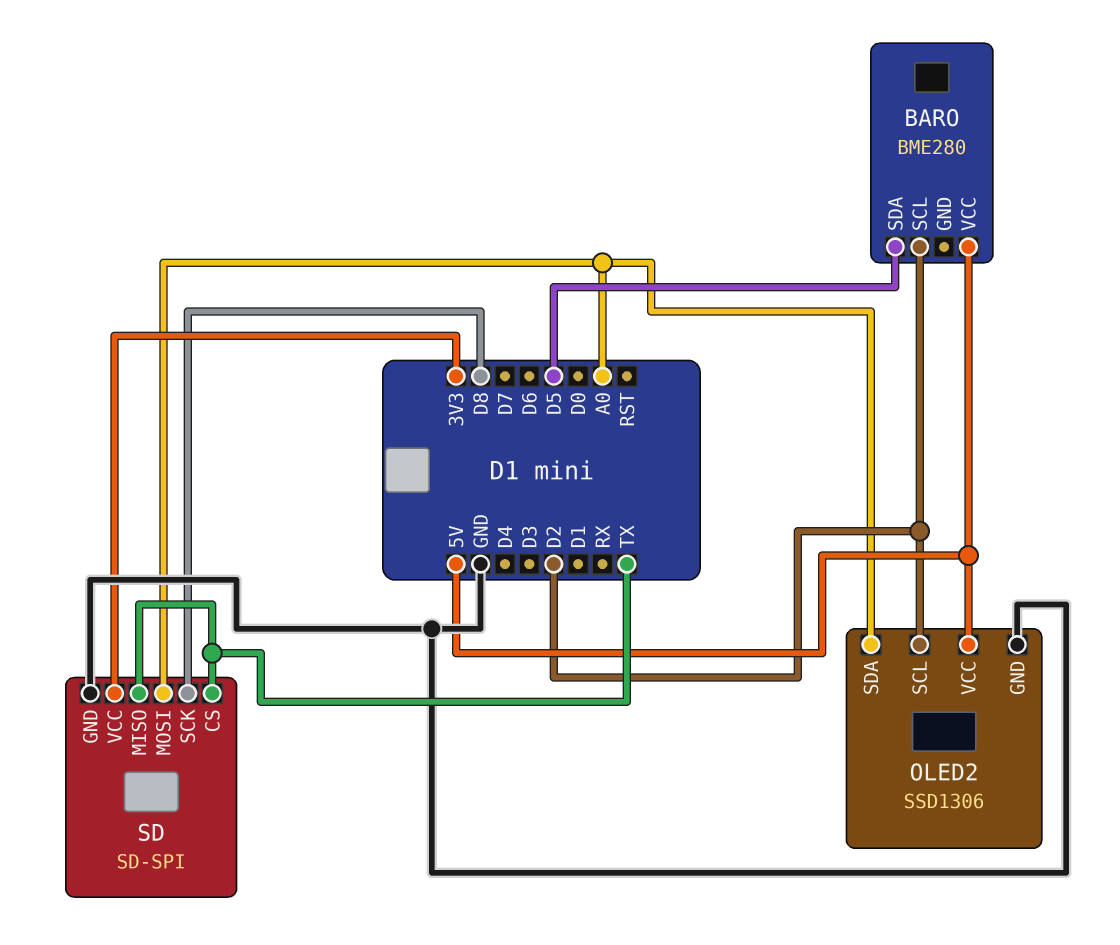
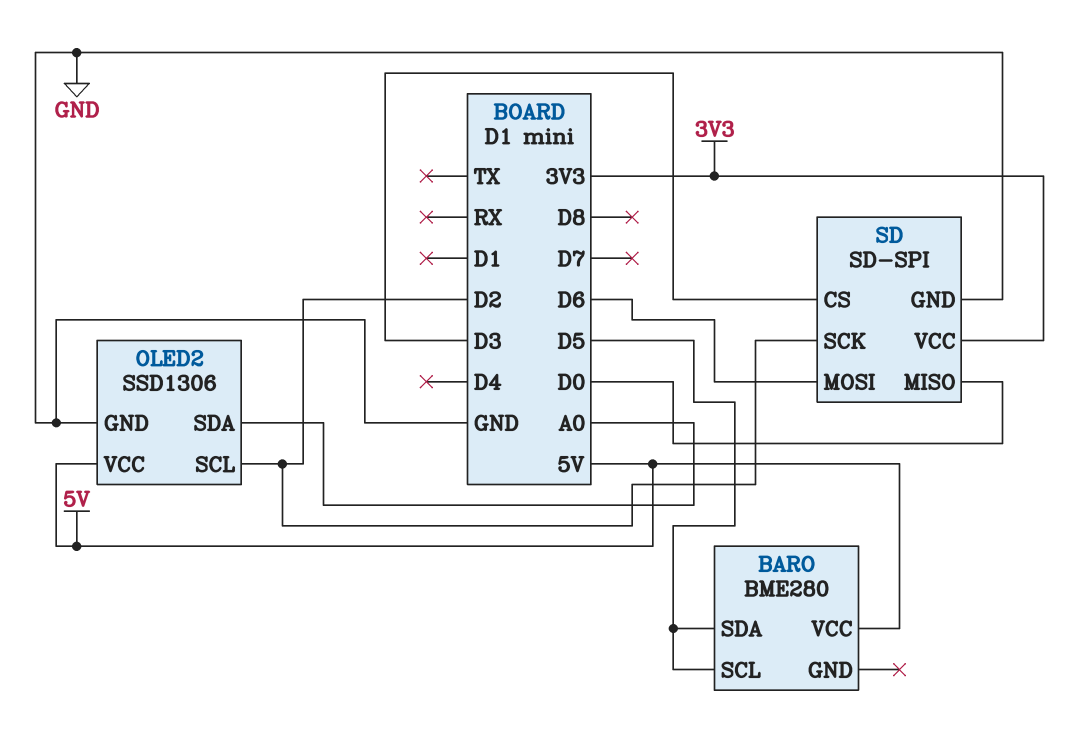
BARO pin SCL: D2 -> D5
SD pin CS: TX -> D3
SD pin MISO: TX -> D0
SD pin MOSI: A0 -> D6
SD pin SCK: D8 -> D2

